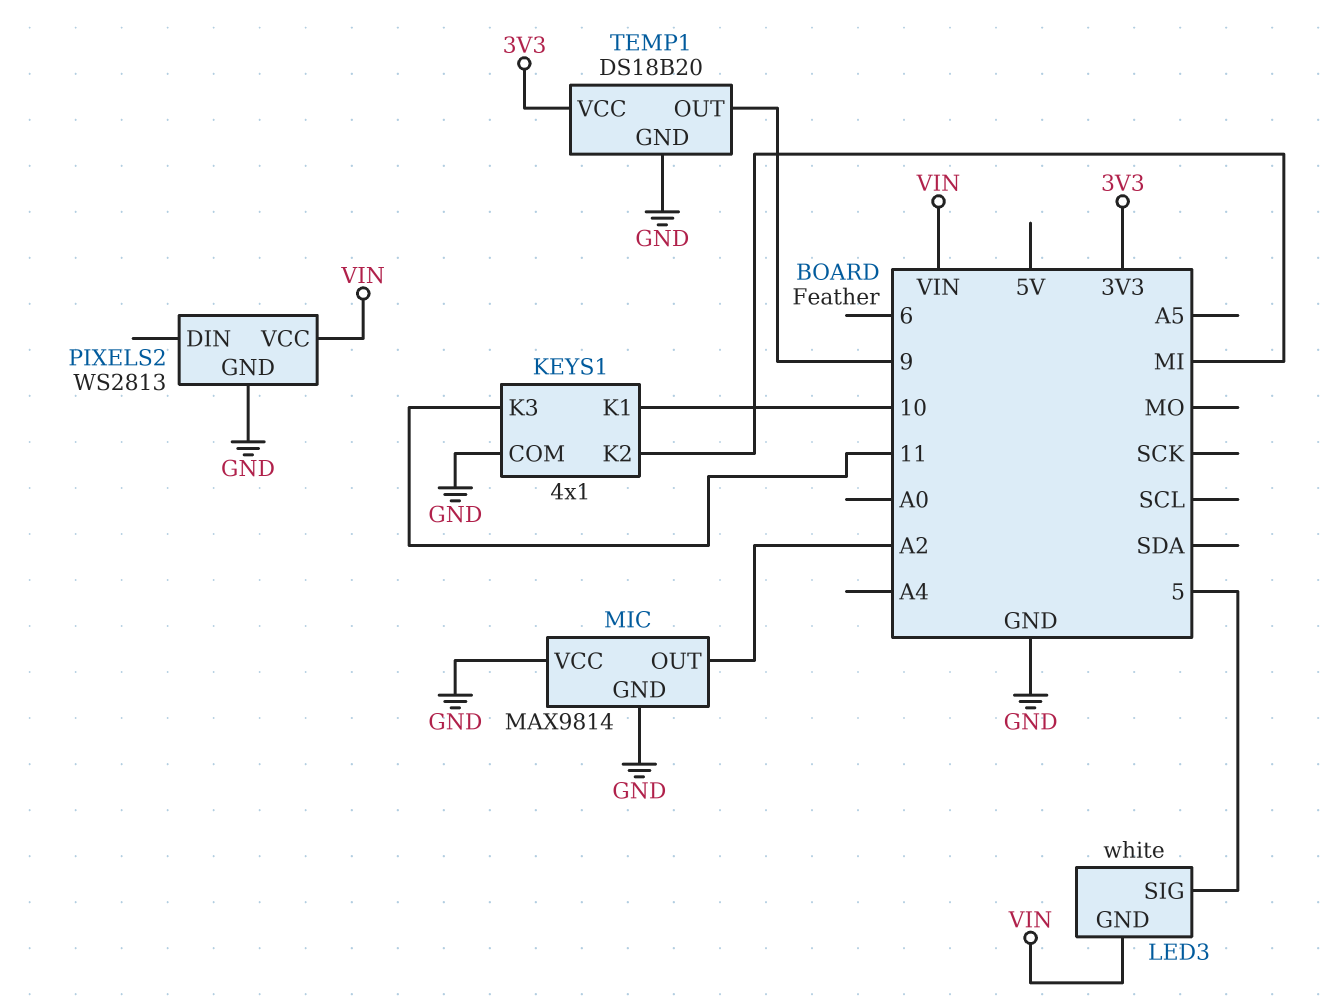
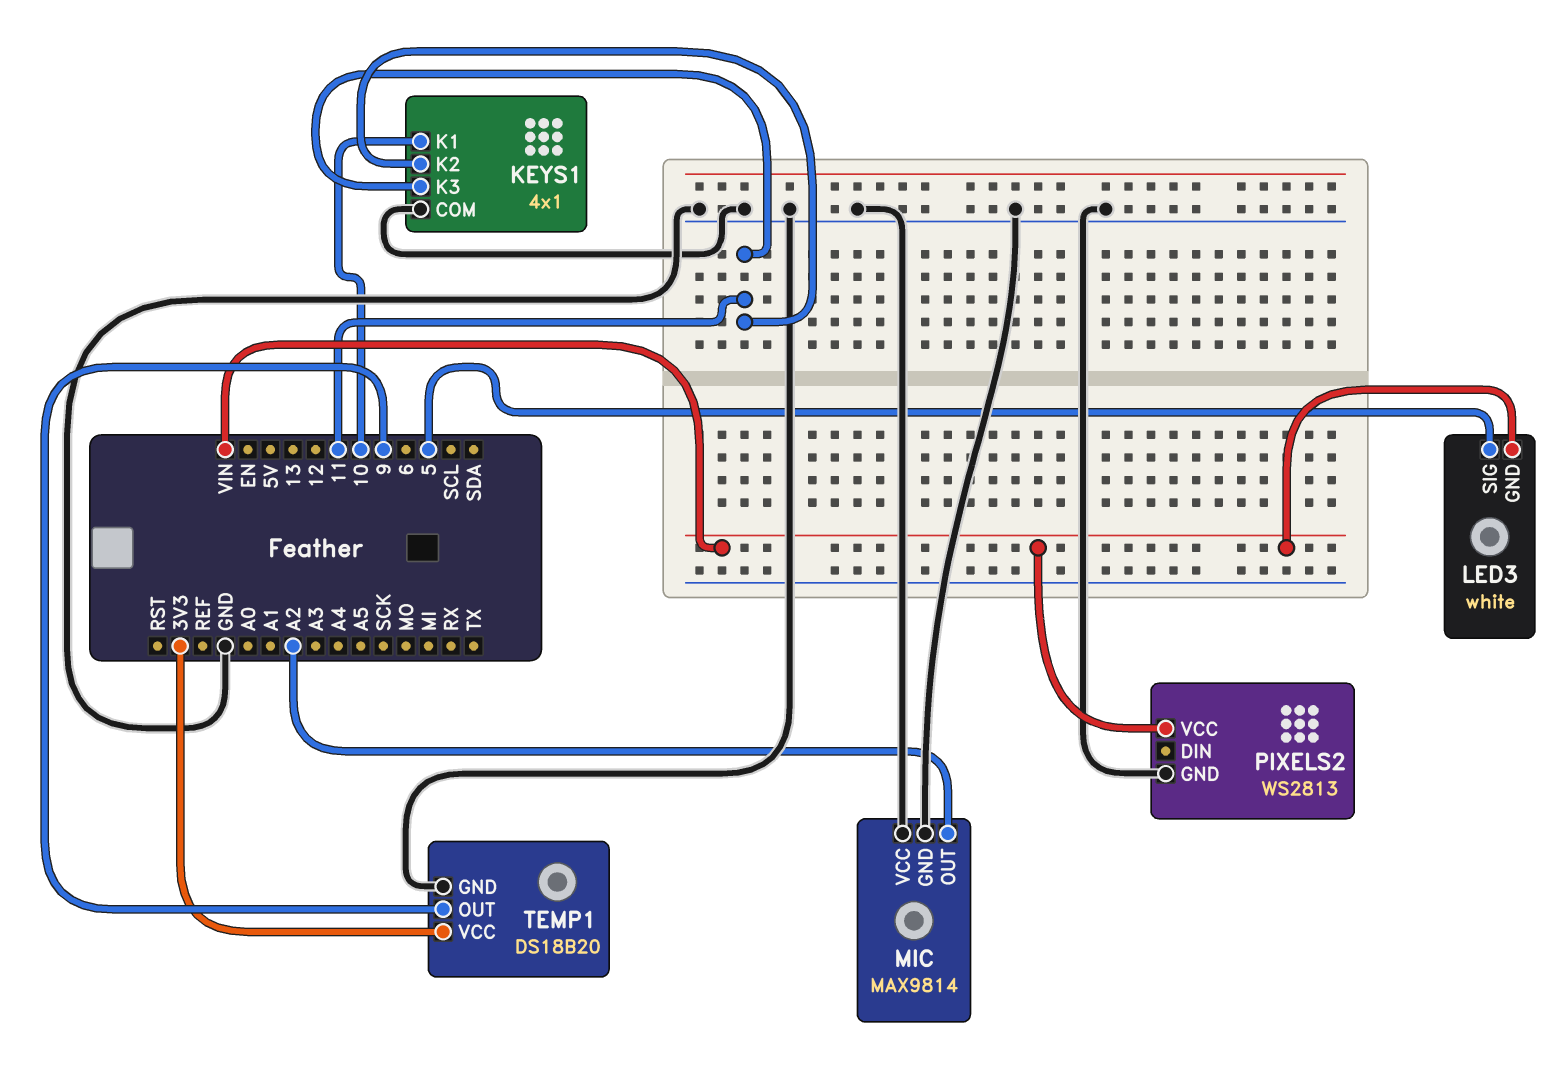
KEYS1 pin K2: MI -> 11

